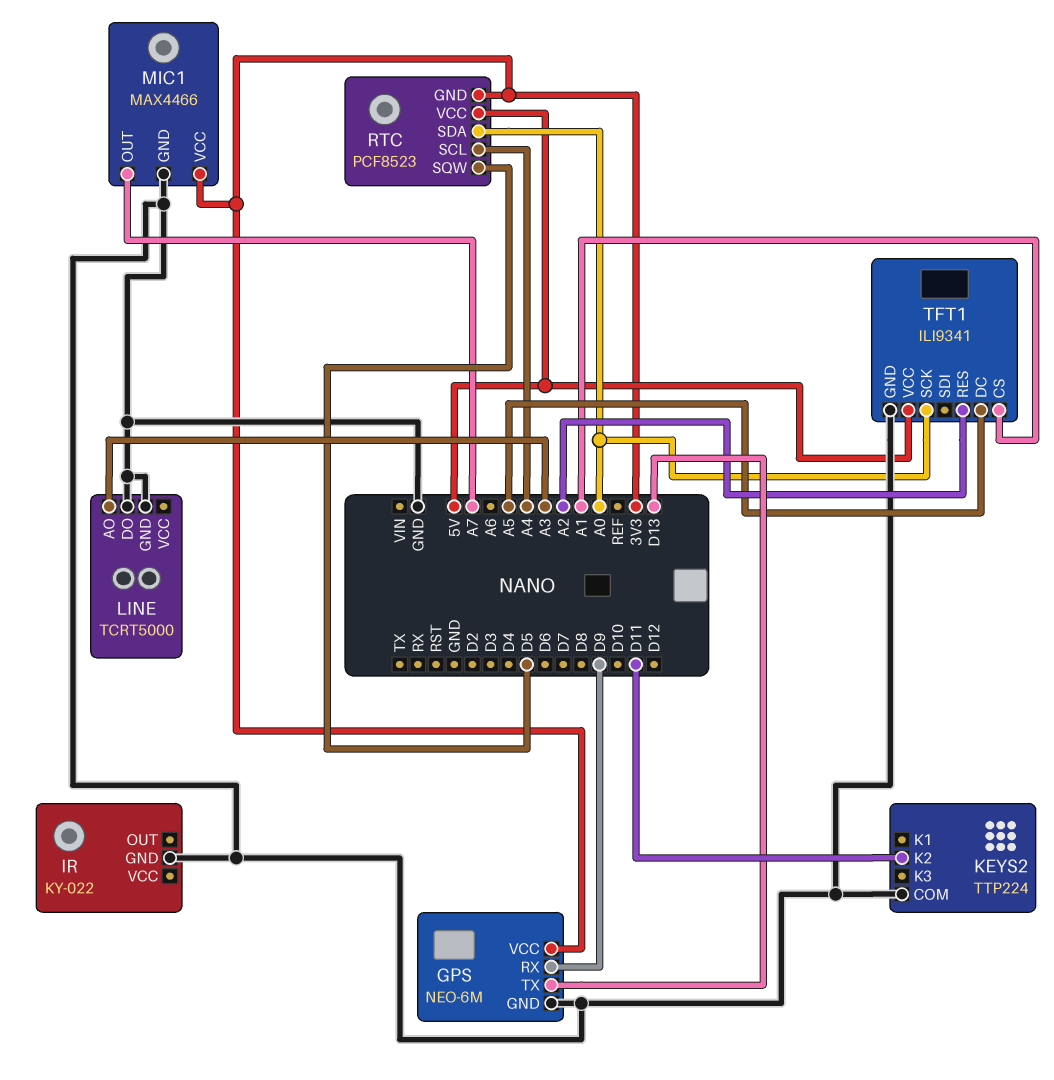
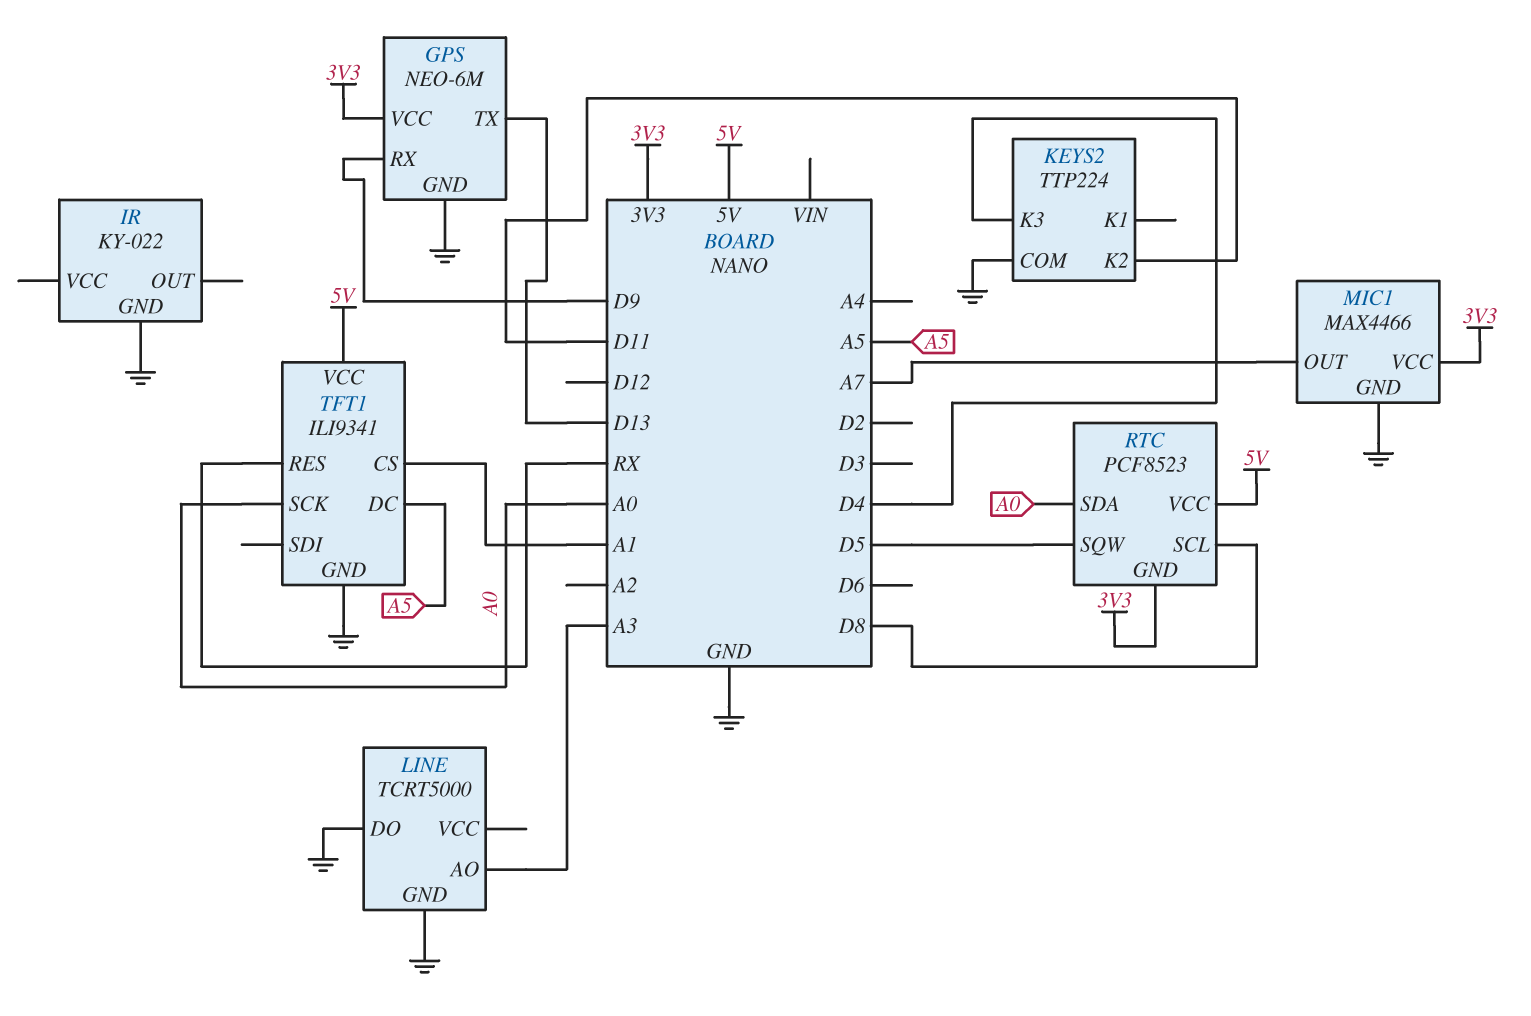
KEYS2 pin K3: none -> D4
RTC pin SCL: A4 -> D8
TFT1 pin RES: A2 -> RX

